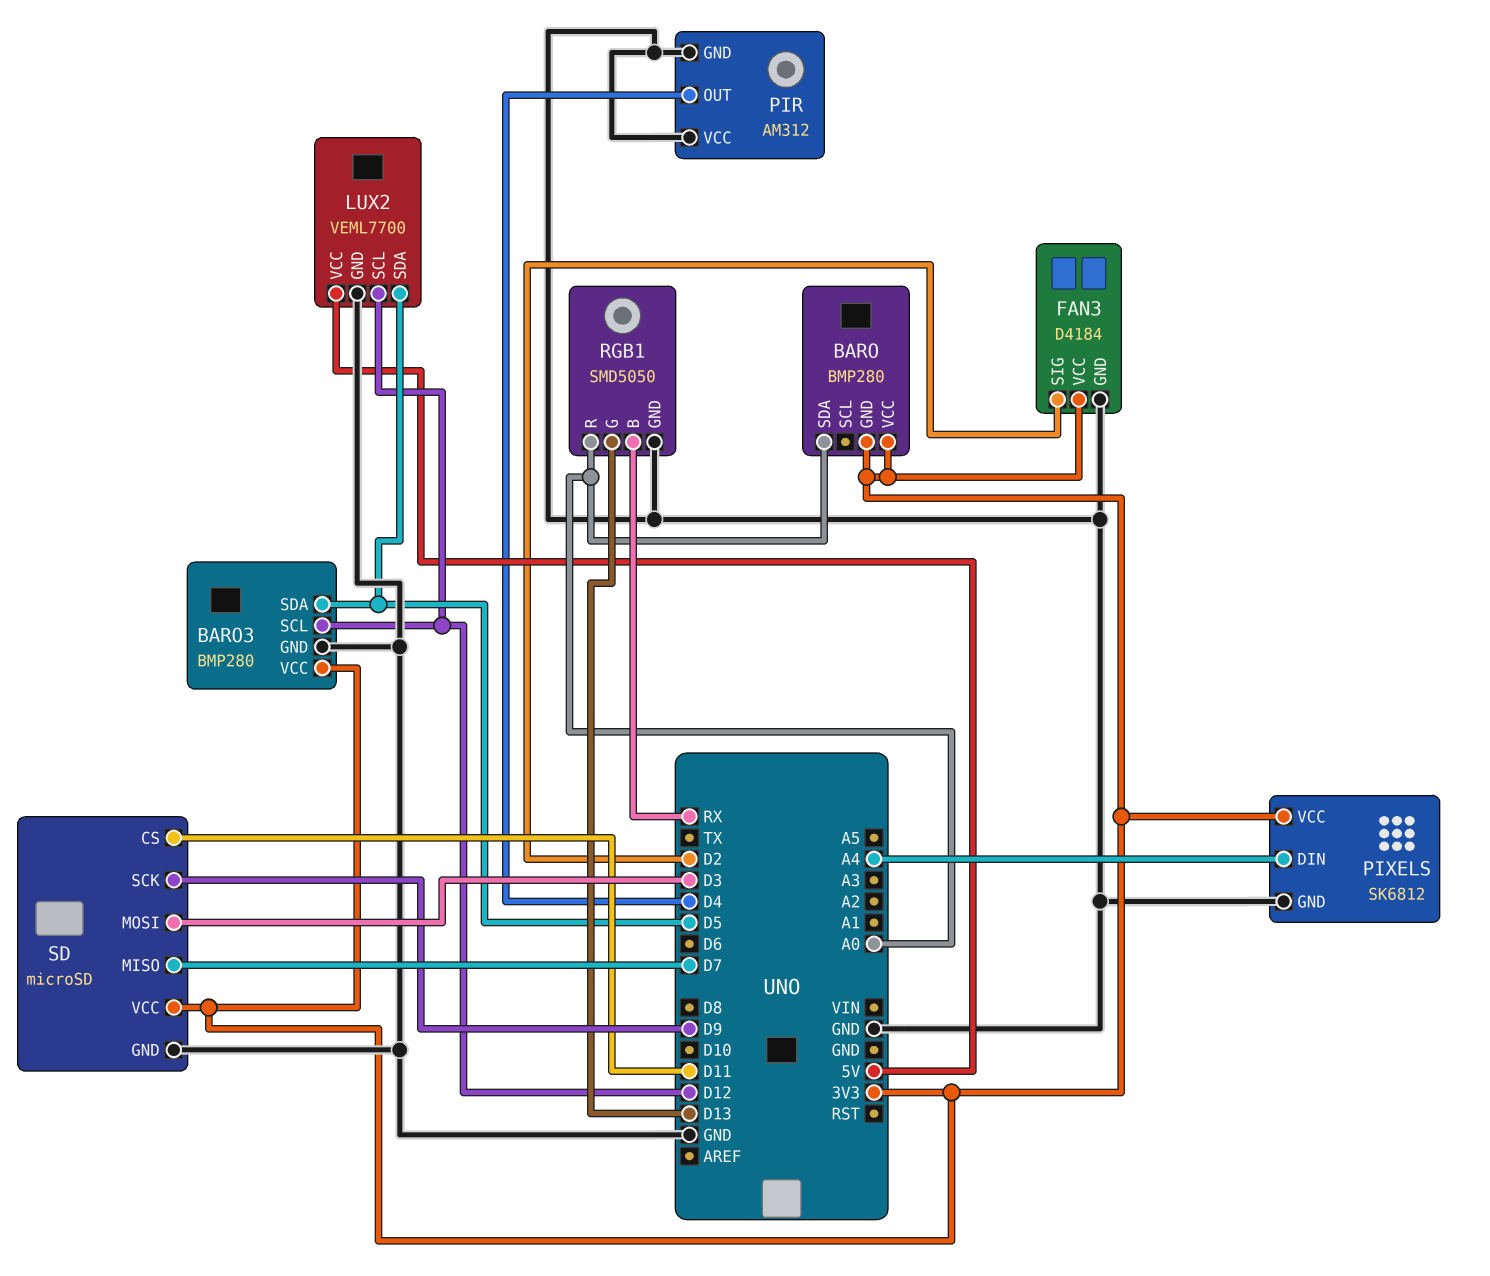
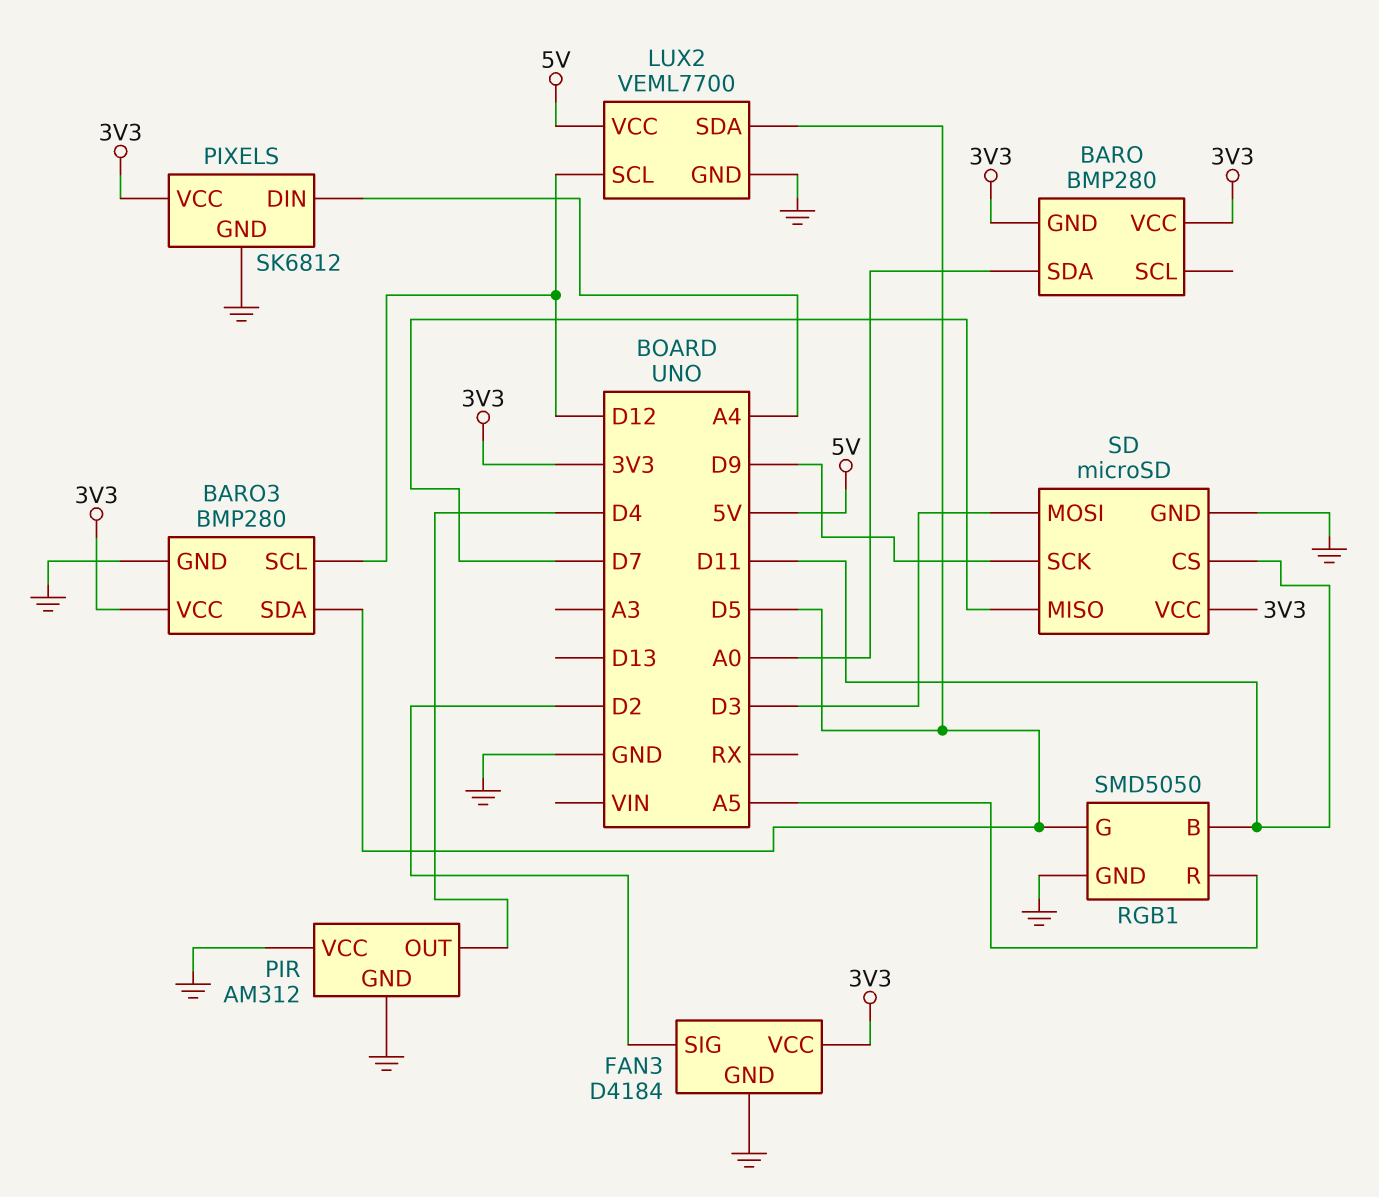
RGB1 pin B: RX -> D11
RGB1 pin G: D13 -> D5
RGB1 pin R: A0 -> A5

